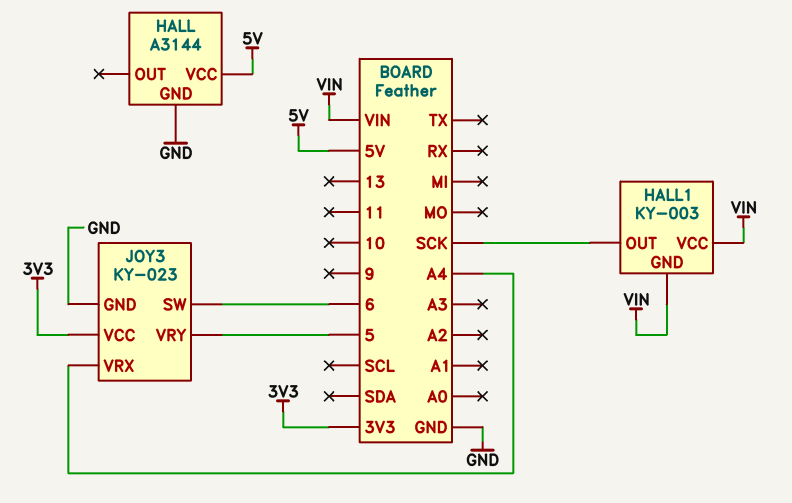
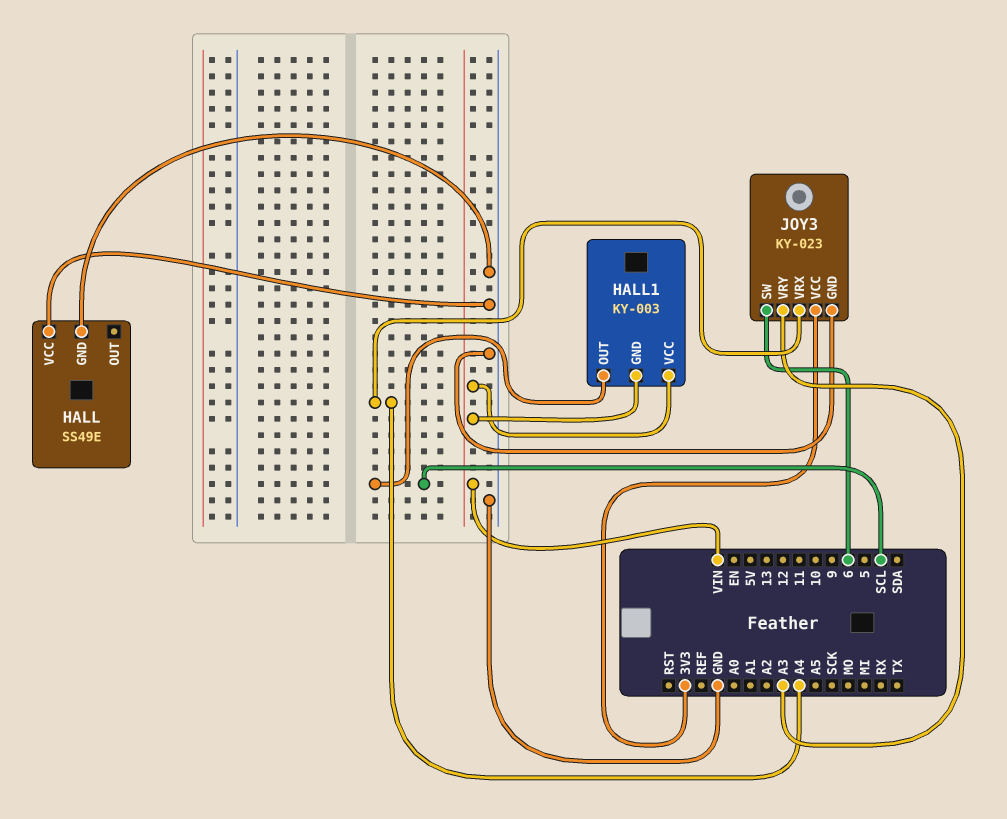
HALL: A3144 -> SS49E
HALL pin VCC: 5V -> GND
HALL1 pin OUT: SCK -> SCL
JOY3 pin VRY: 5 -> A3

